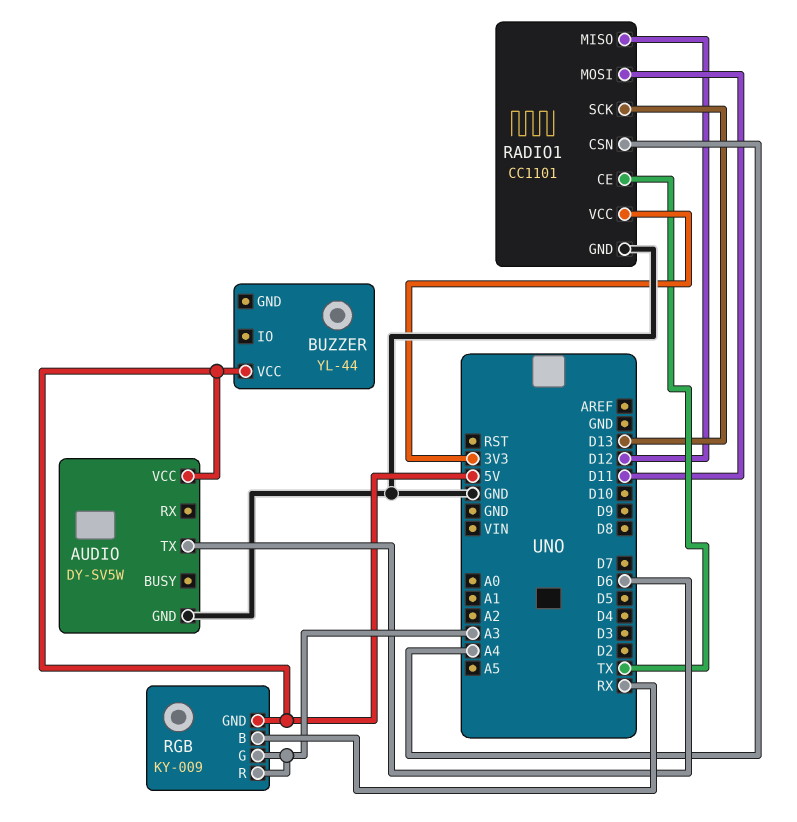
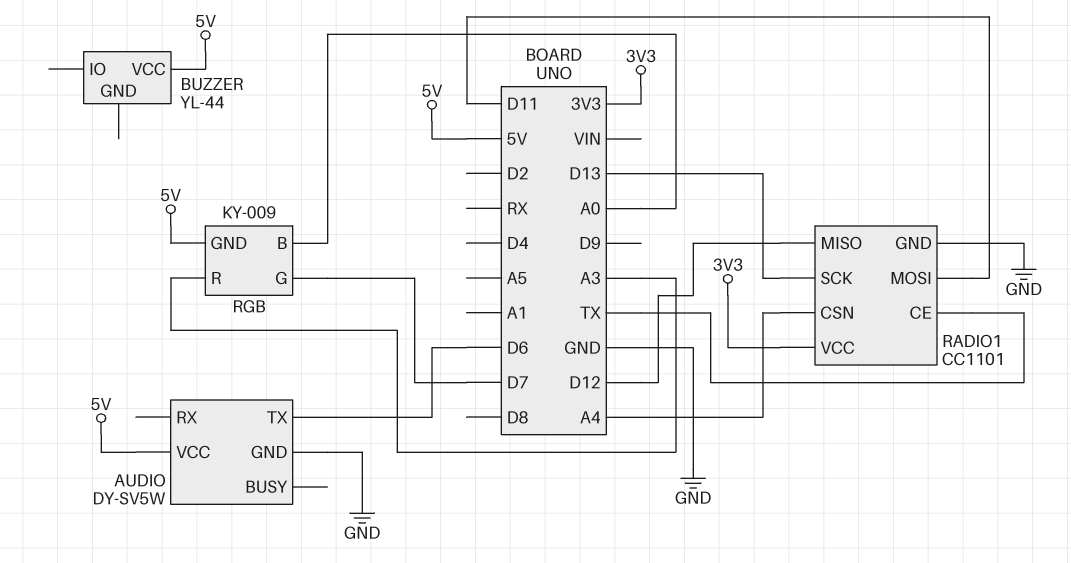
RGB pin B: RX -> A0
RGB pin G: A3 -> D7

